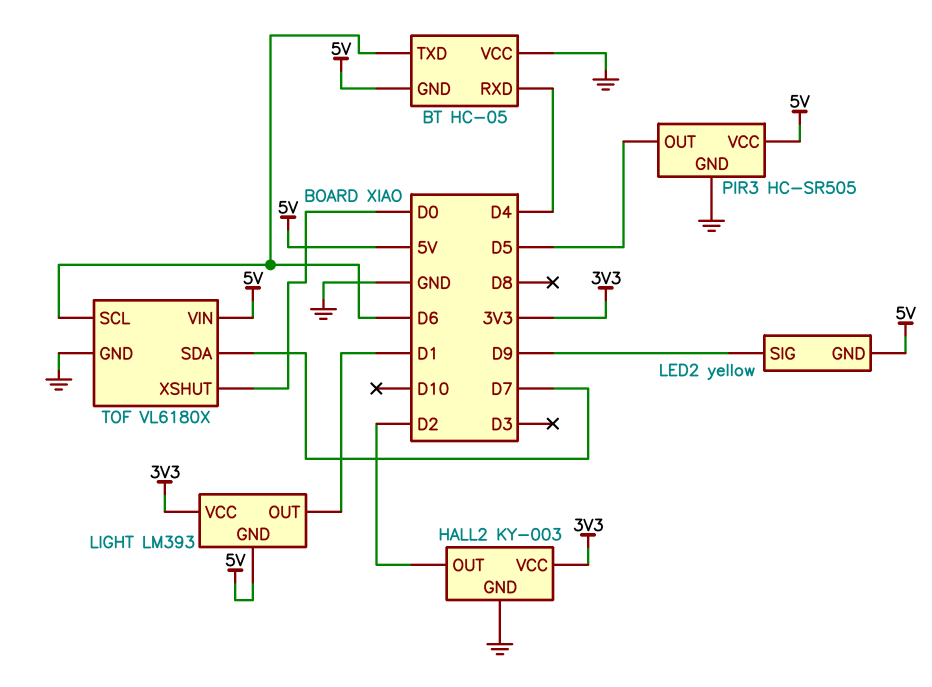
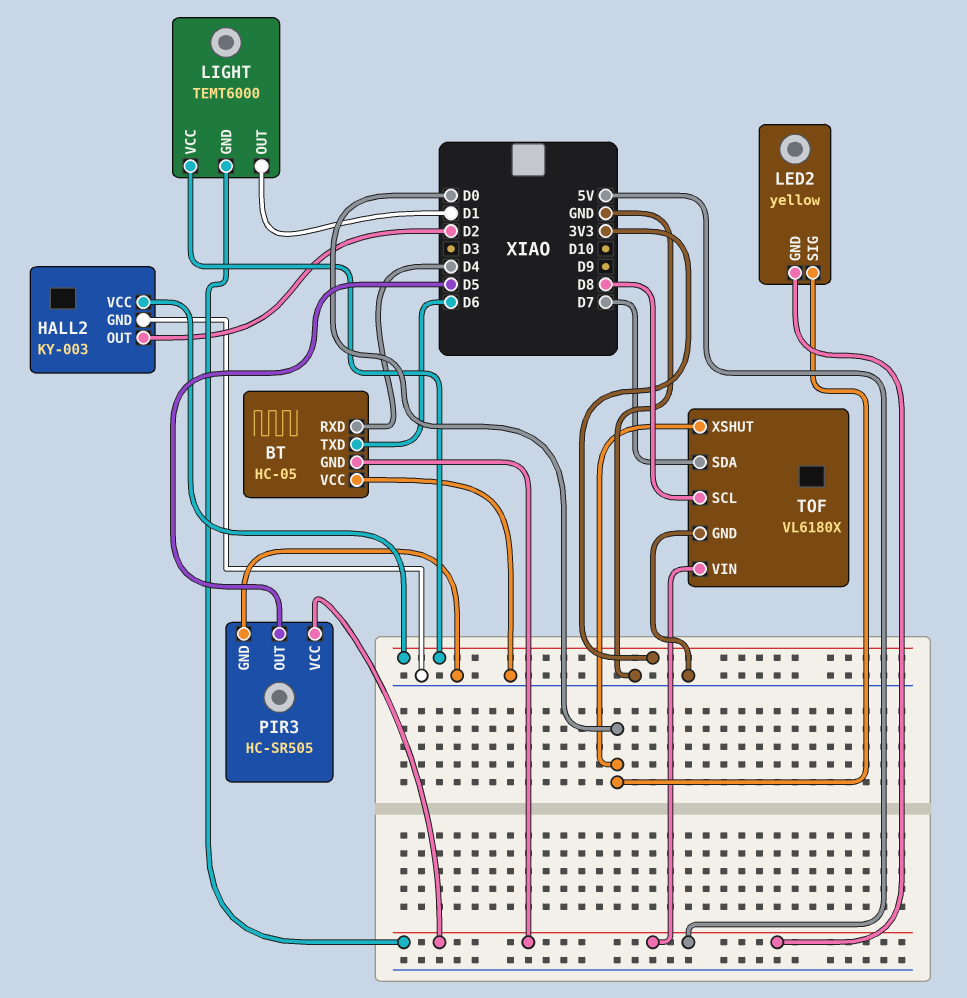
LED2 pin SIG: D9 -> D0
LIGHT: LM393 -> TEMT6000
TOF pin SCL: D6 -> D8

